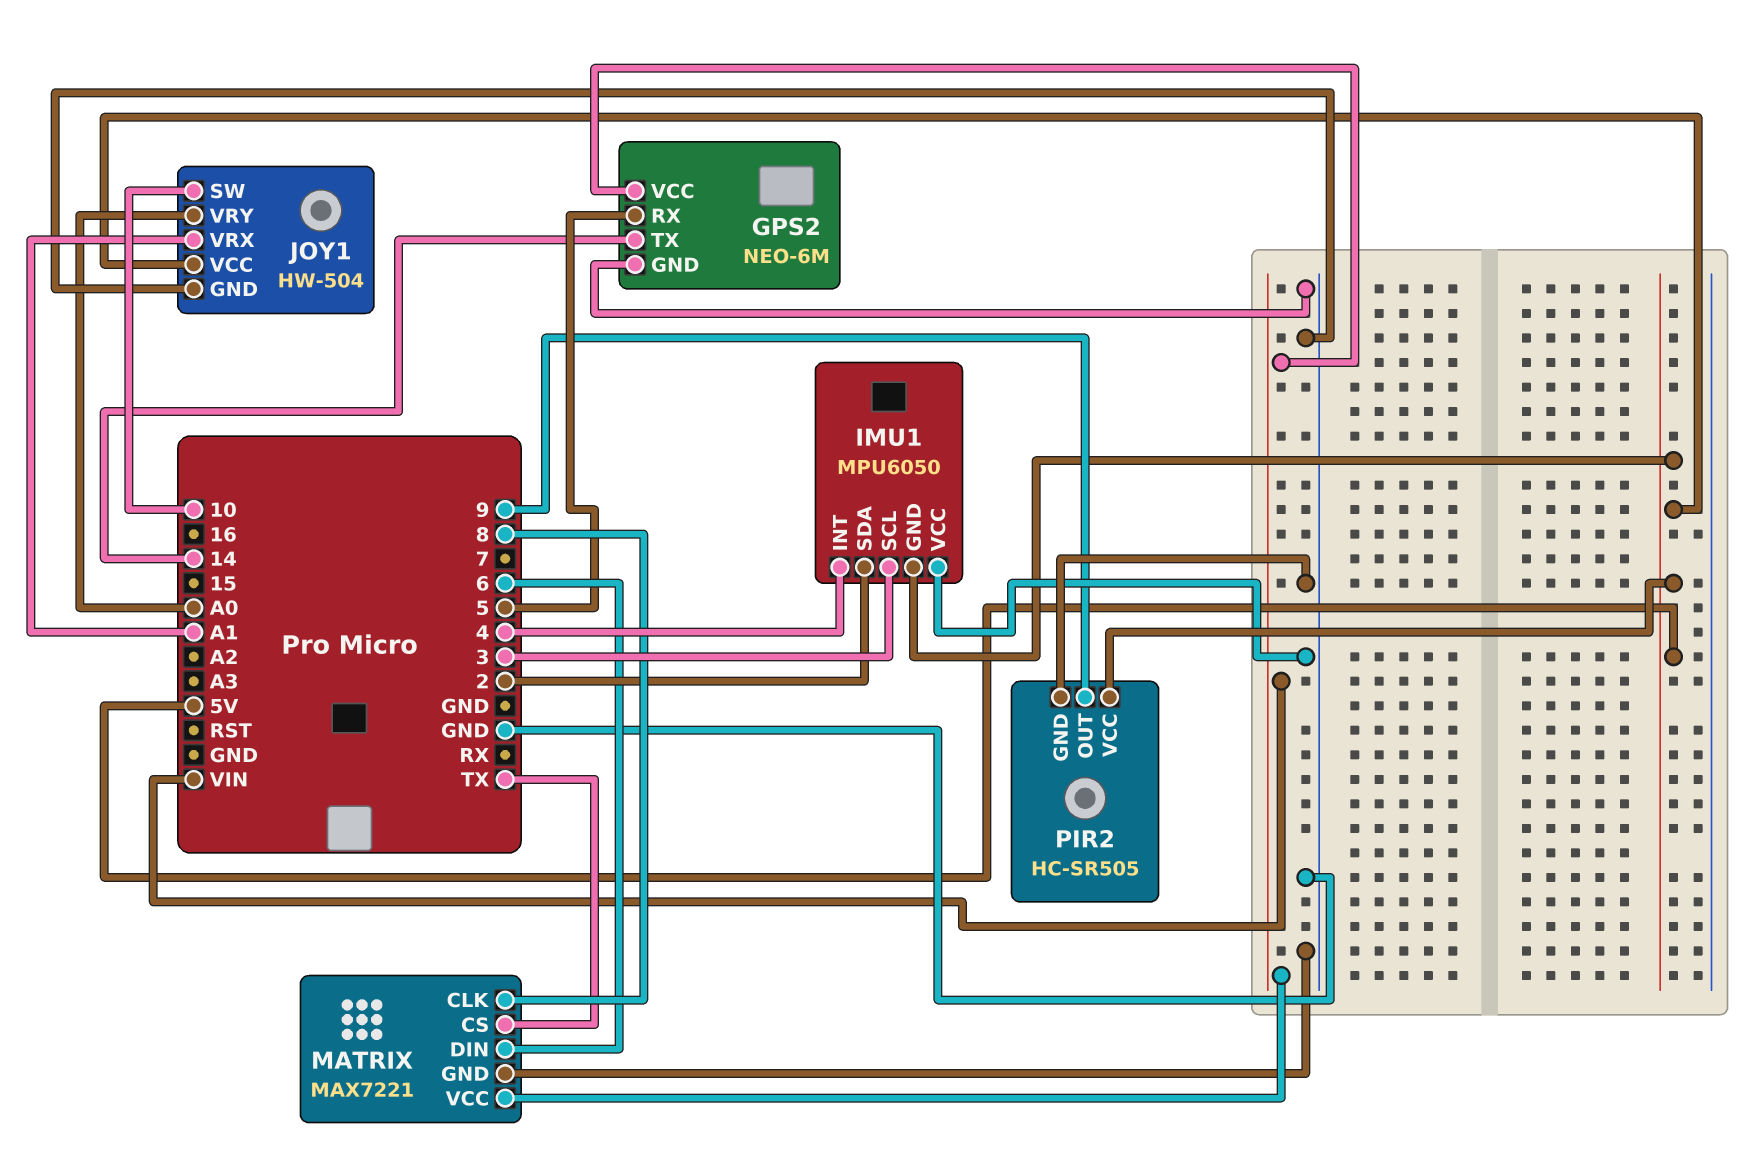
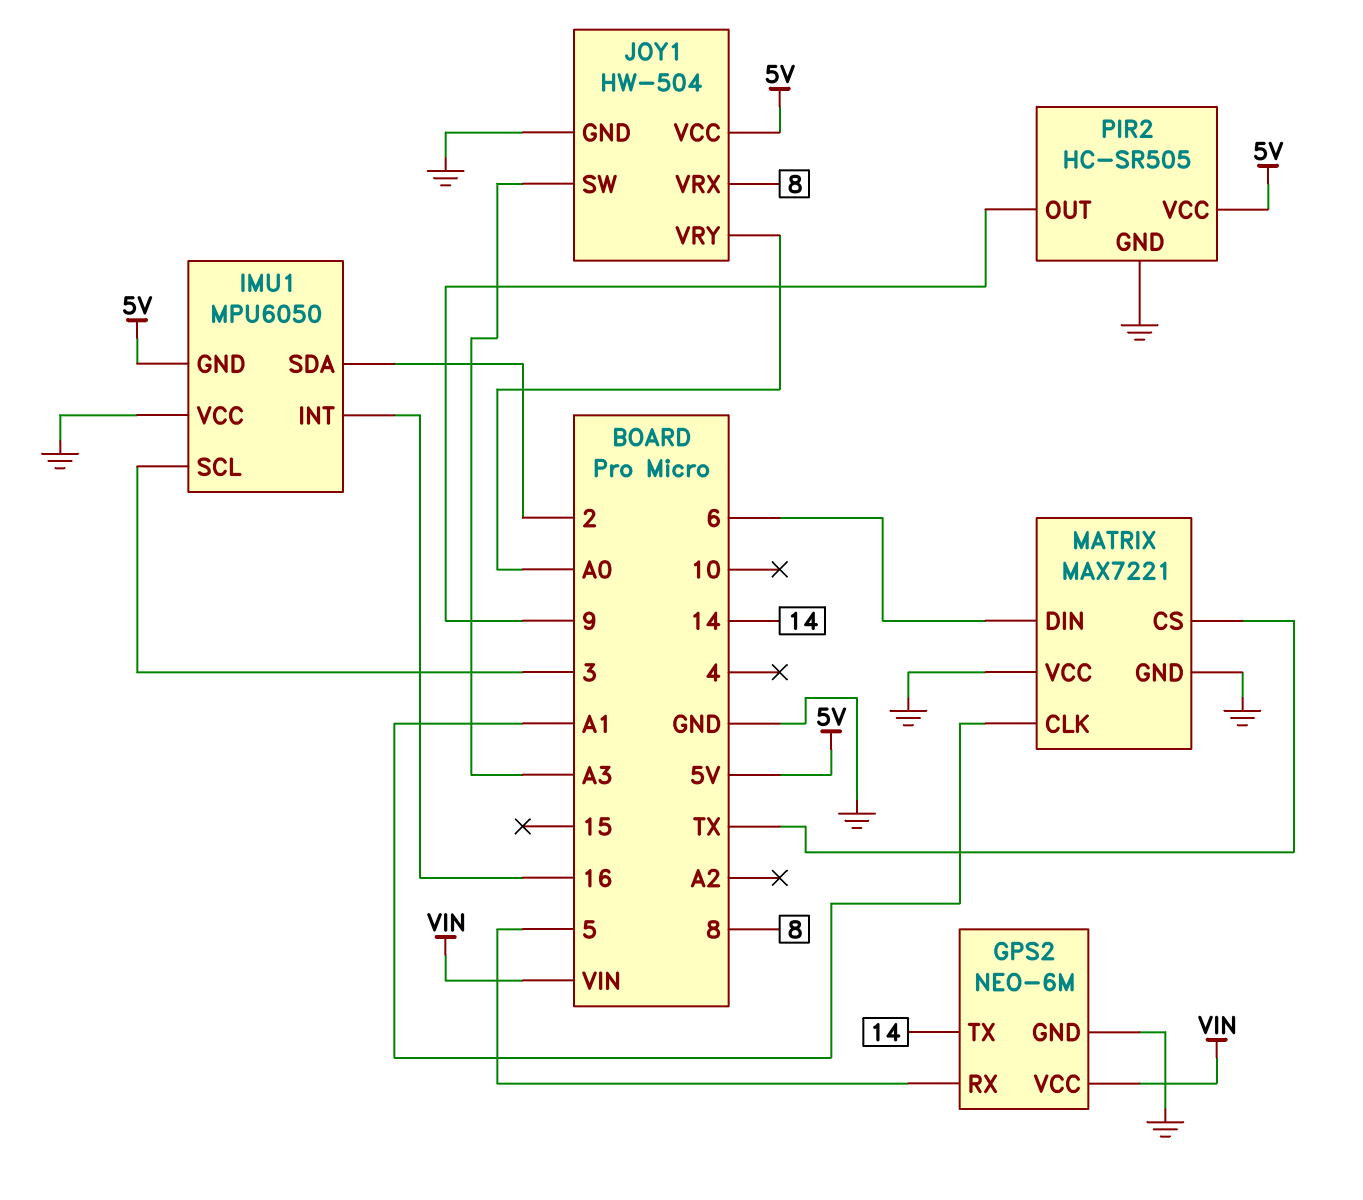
IMU1 pin INT: 4 -> 16
JOY1 pin SW: 10 -> A3
JOY1 pin VRX: A1 -> 8
MATRIX pin CLK: 8 -> A1
MATRIX pin VCC: VIN -> GND

